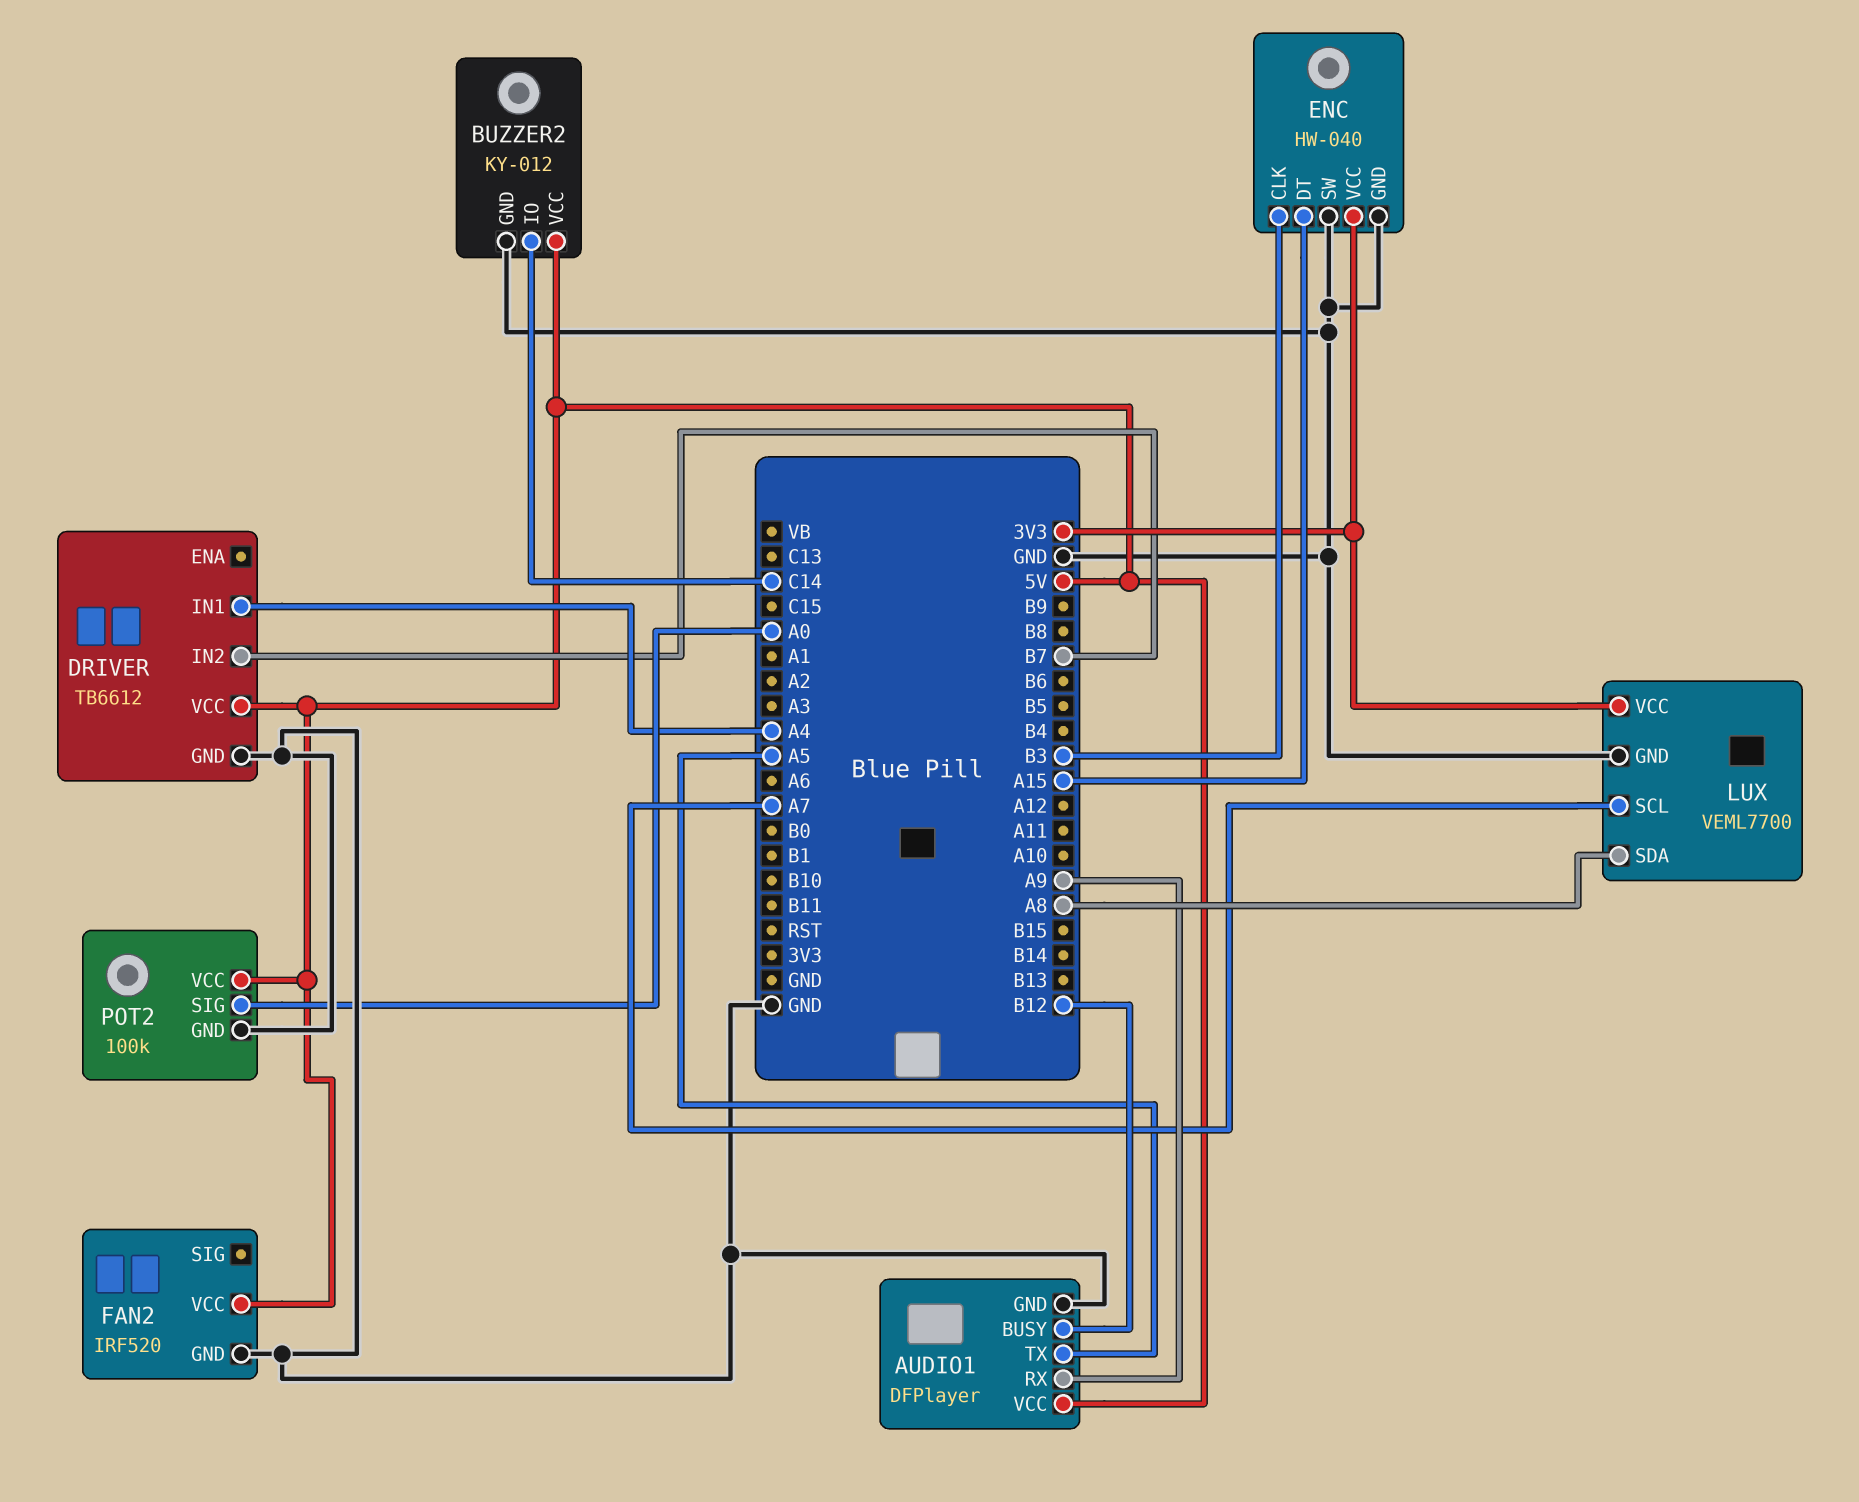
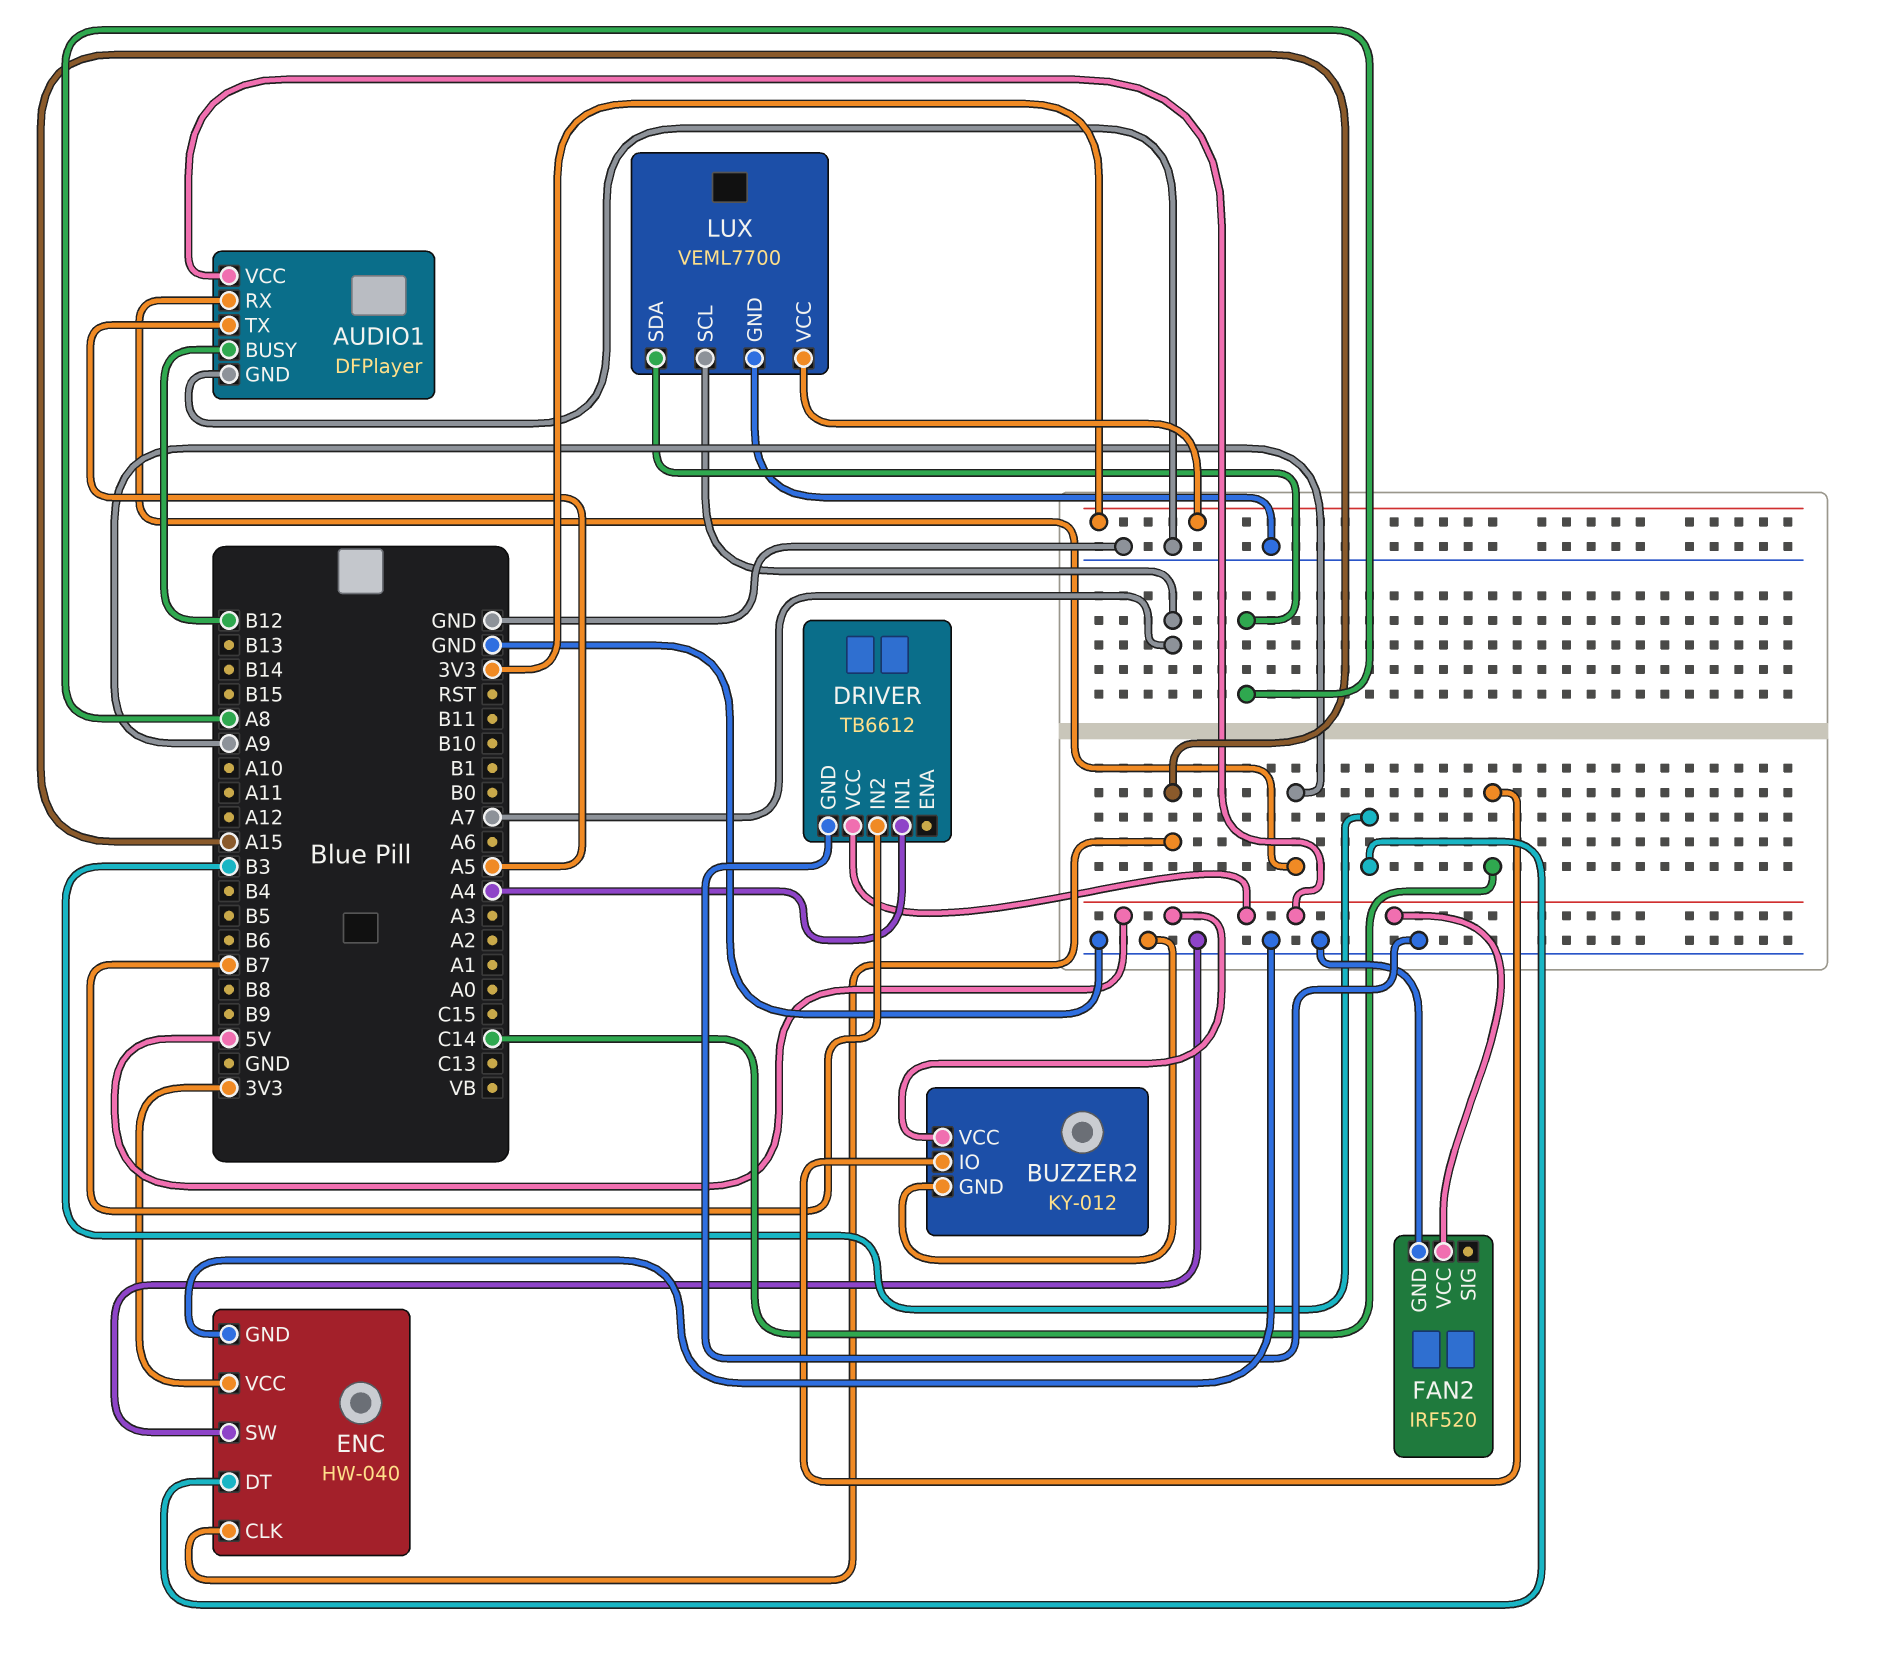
ENC pin CLK: B3 -> A15
ENC pin DT: A15 -> B3
POT2: 100k -> none
POT2 pin GND: GND -> none
POT2 pin SIG: A0 -> none
POT2 pin VCC: 5V -> none

